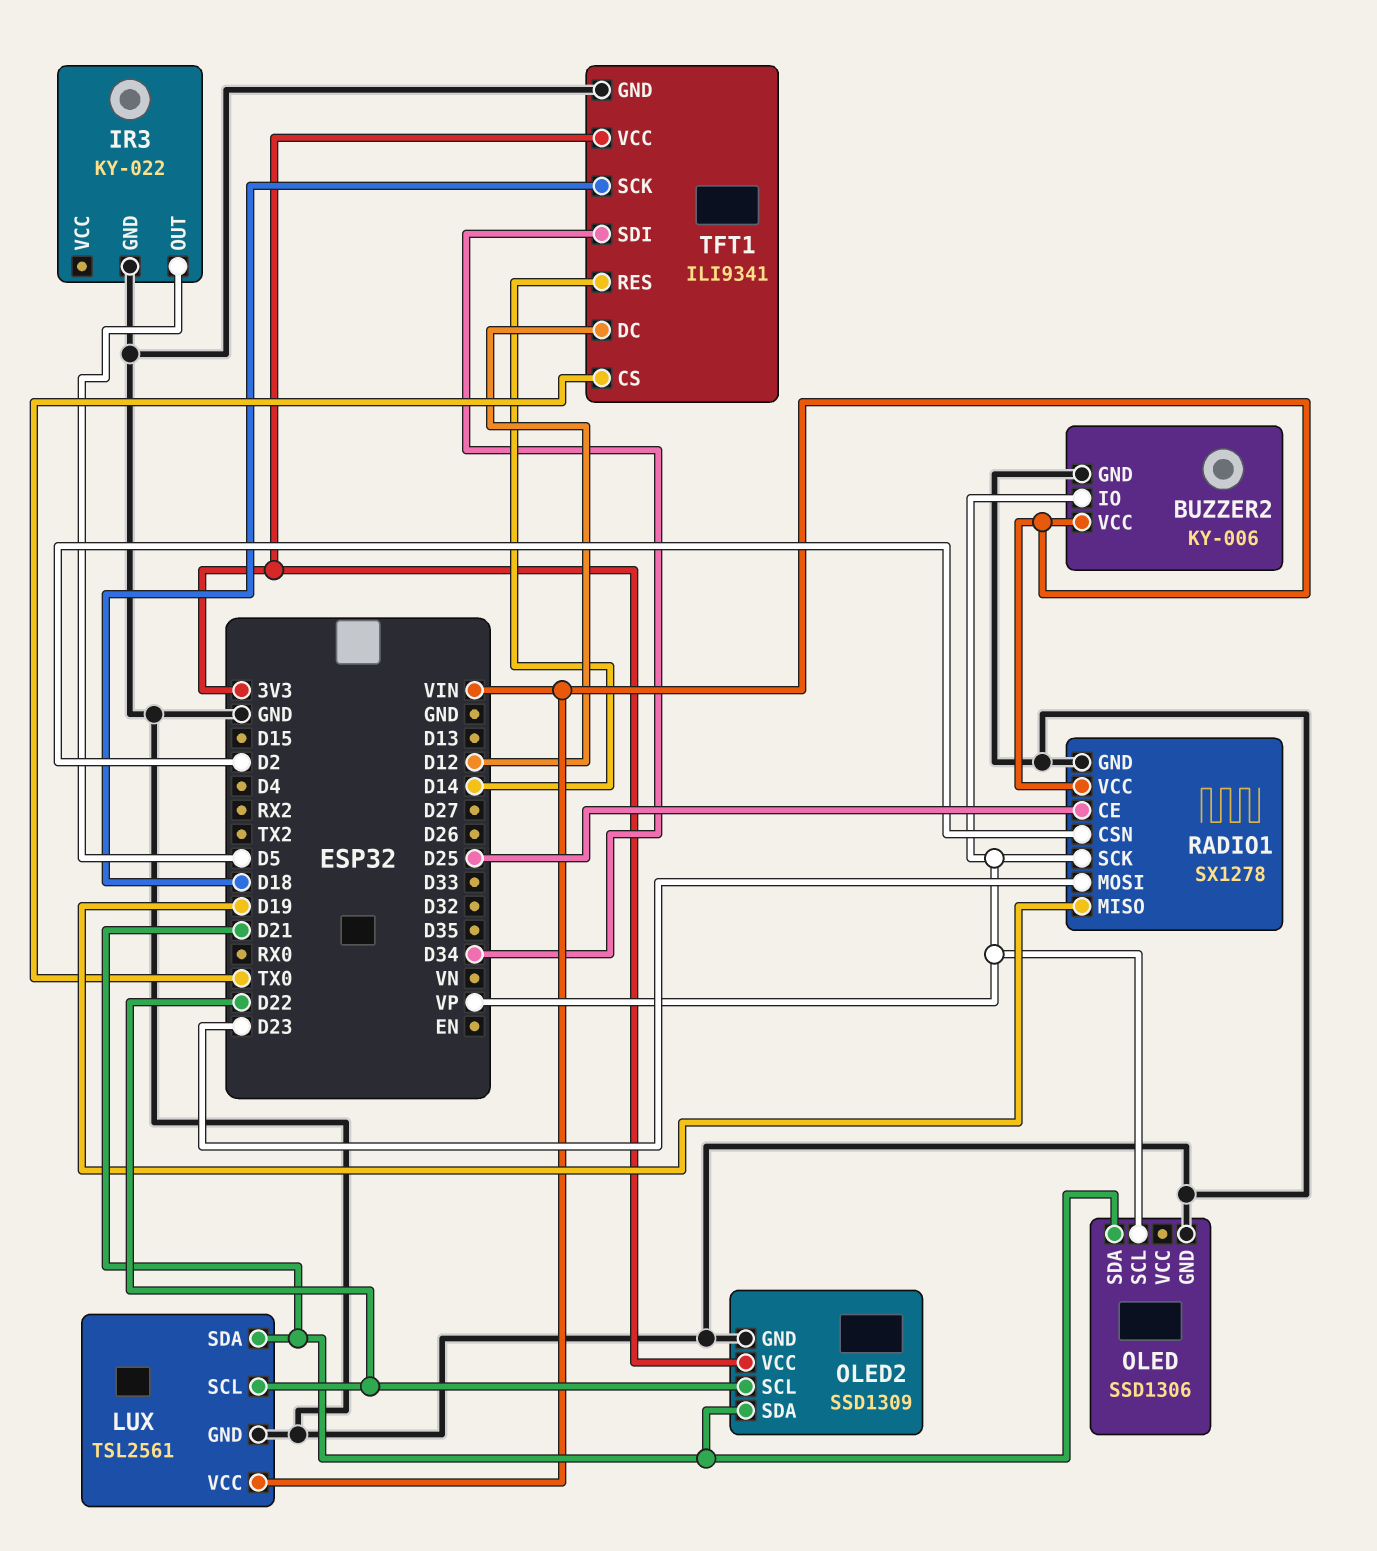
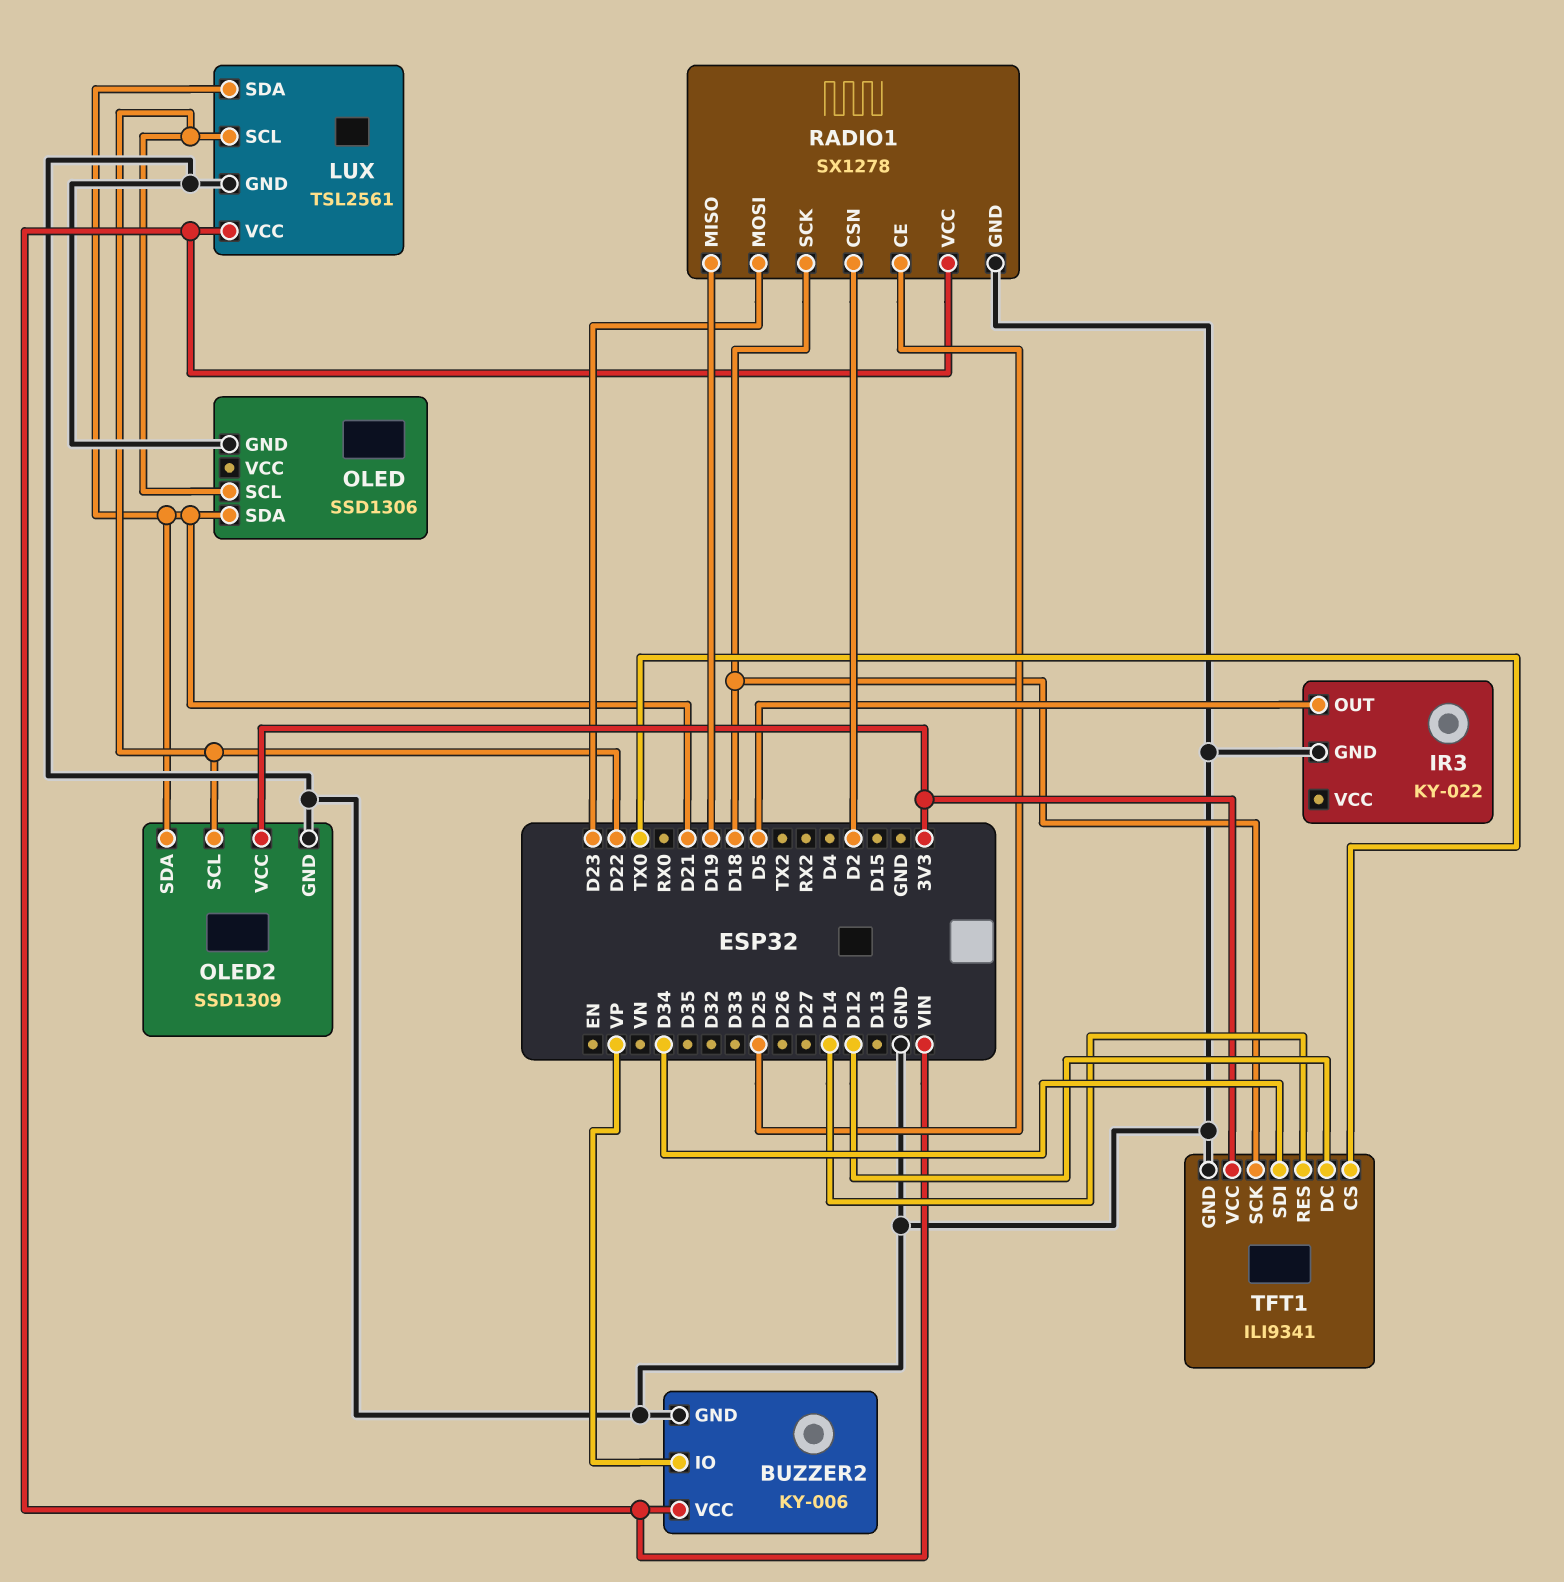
OLED pin SCL: VP -> D22
RADIO1 pin SCK: VP -> D18

